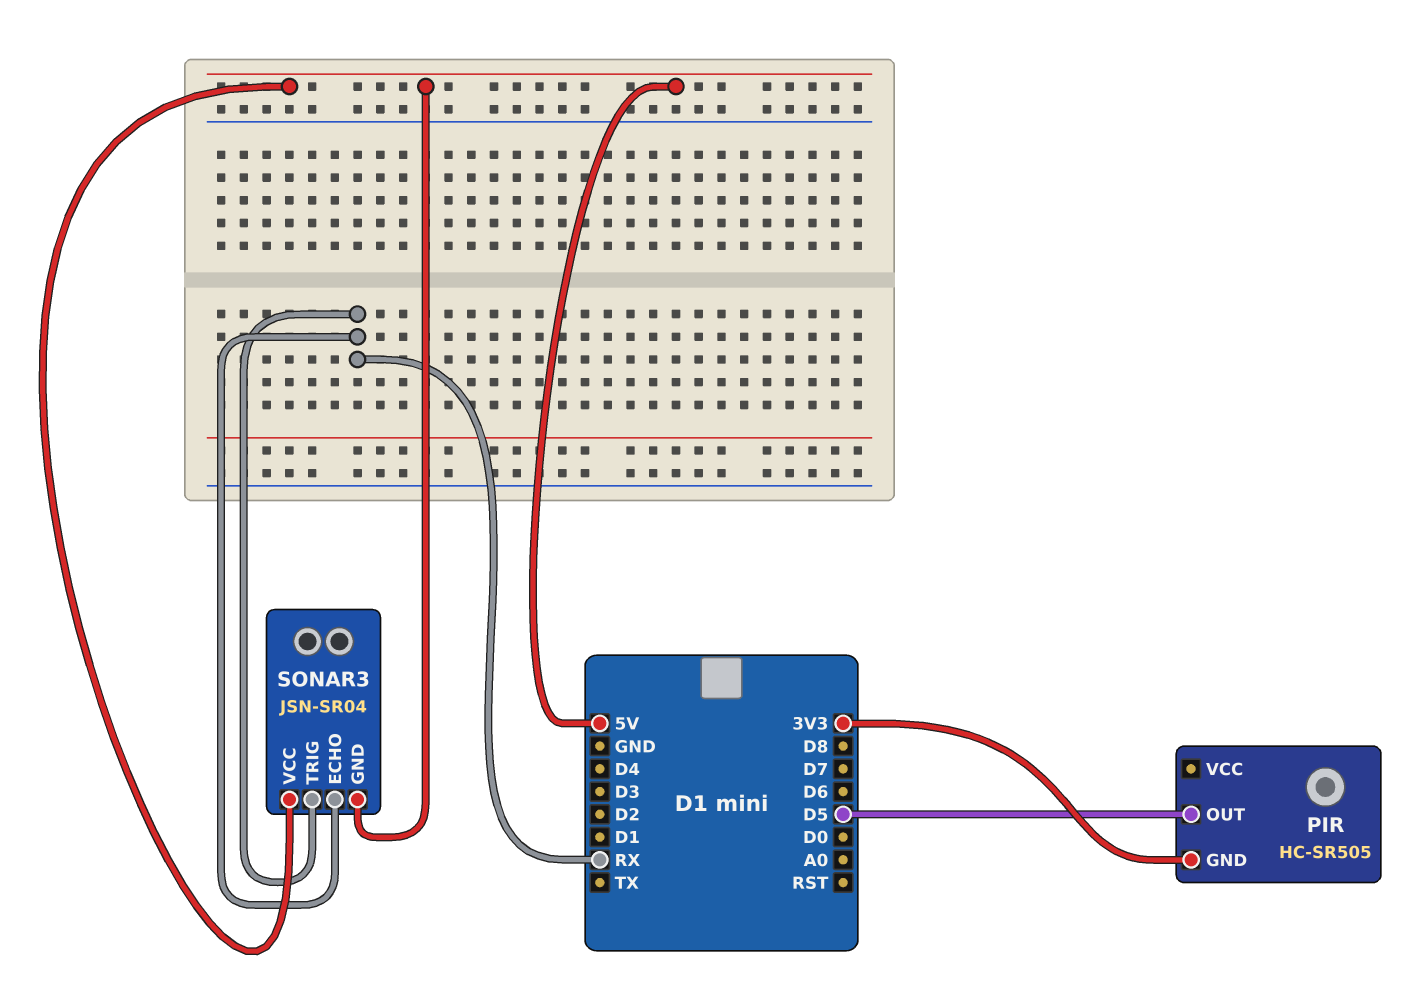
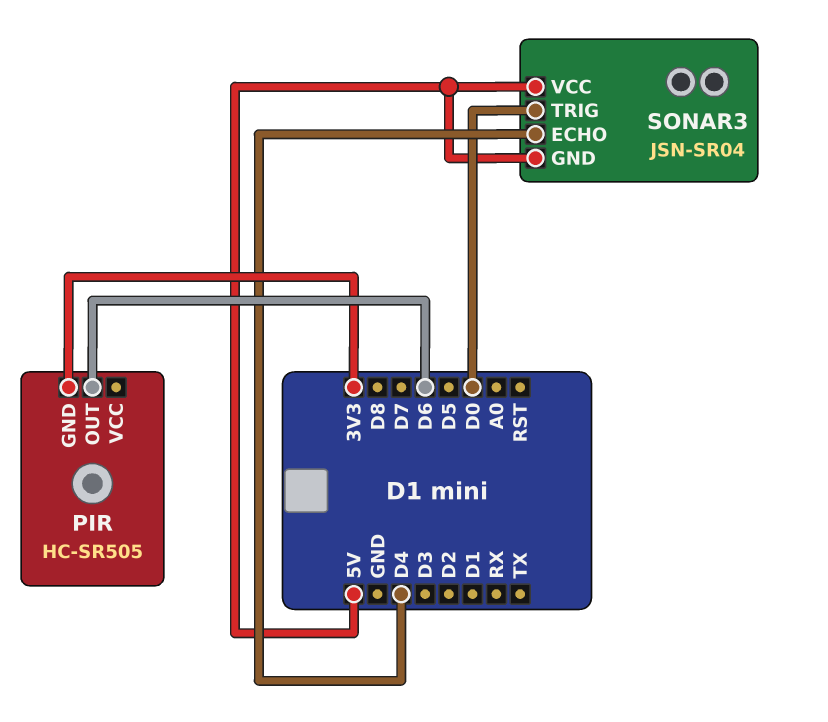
PIR pin OUT: D5 -> D6
SONAR3 pin ECHO: RX -> D4
SONAR3 pin TRIG: RX -> D0

